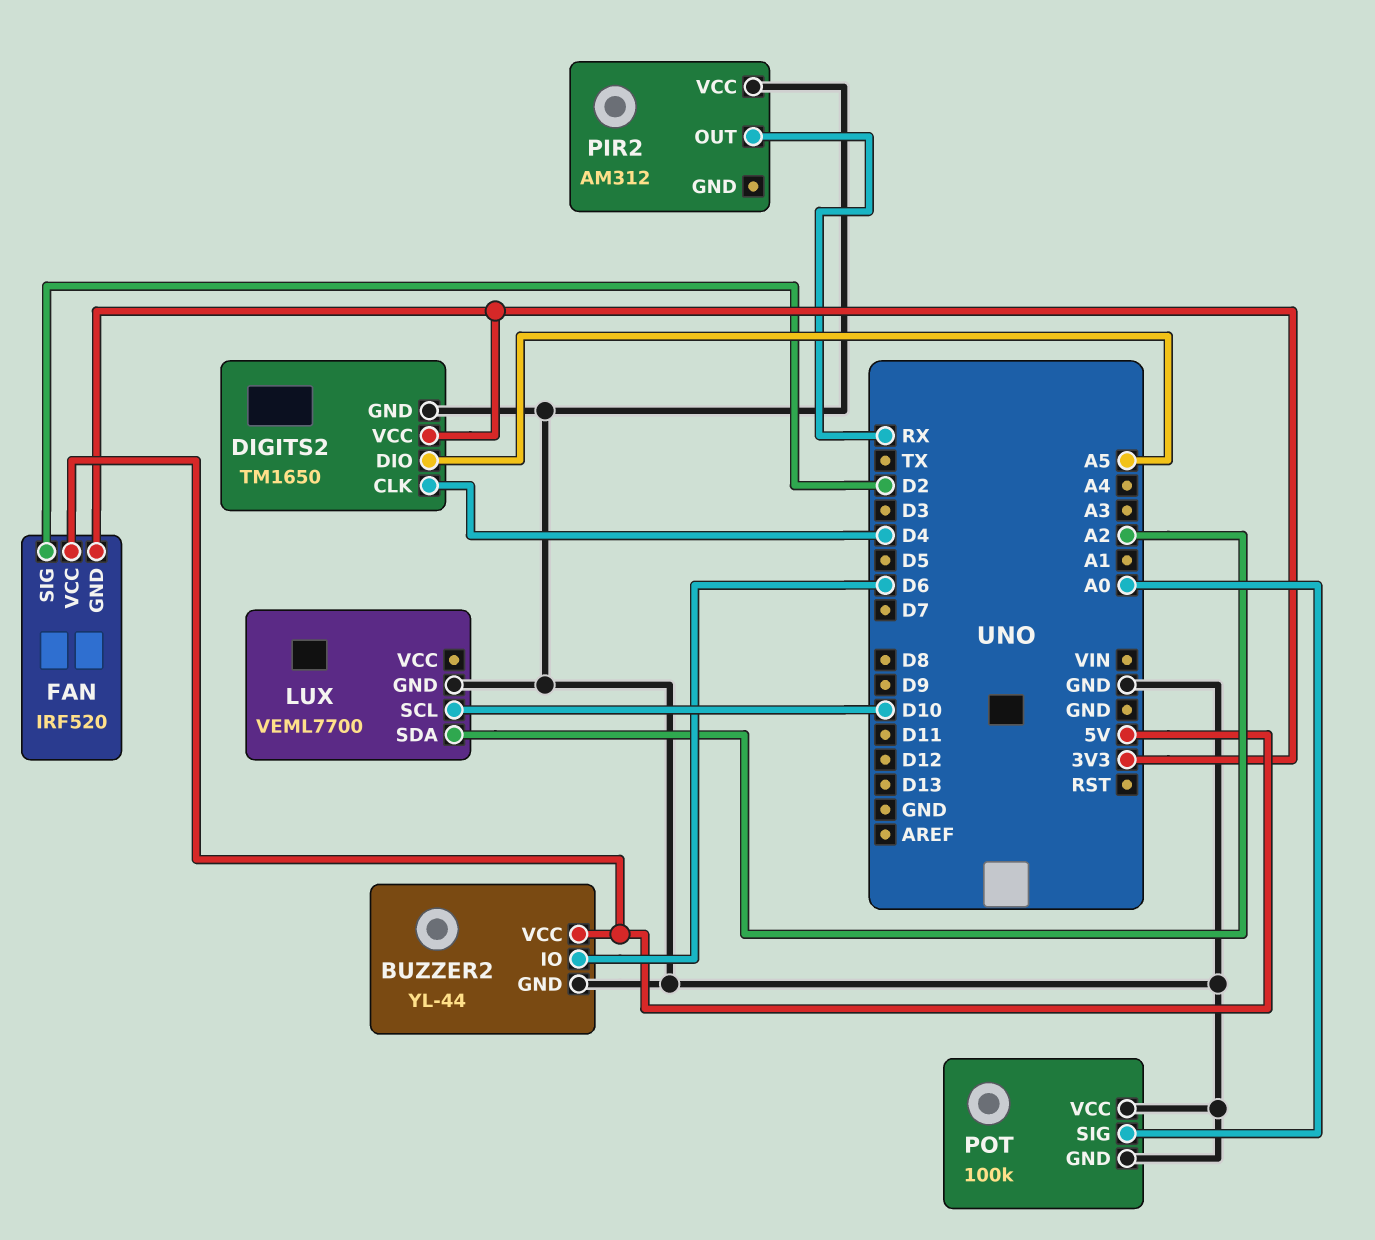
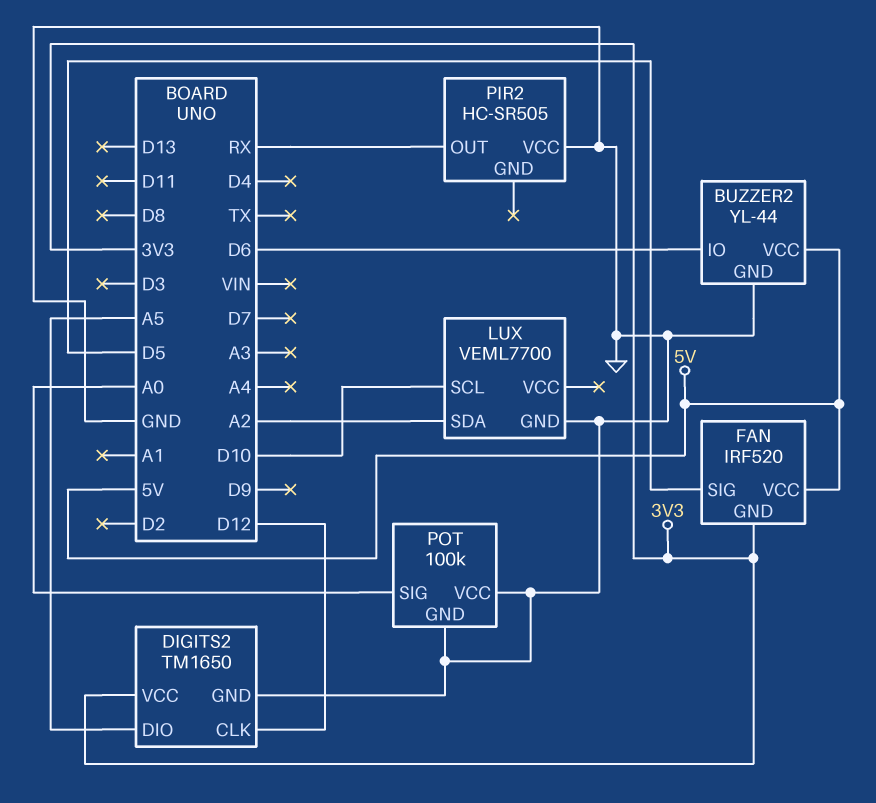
DIGITS2 pin CLK: D4 -> D12
FAN pin SIG: D2 -> D5
PIR2: AM312 -> HC-SR505

